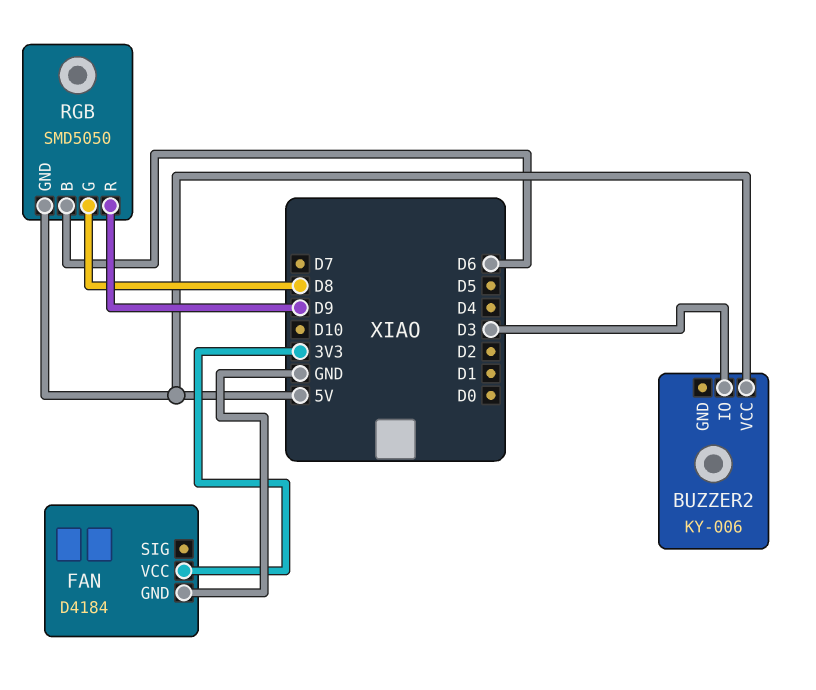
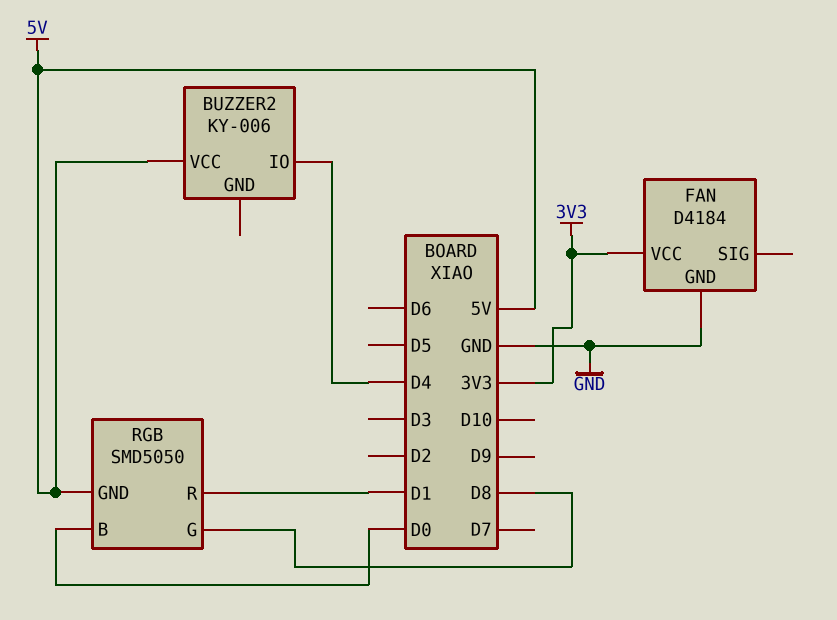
BUZZER2 pin IO: D3 -> D4
RGB pin B: D6 -> D0
RGB pin R: D9 -> D1

